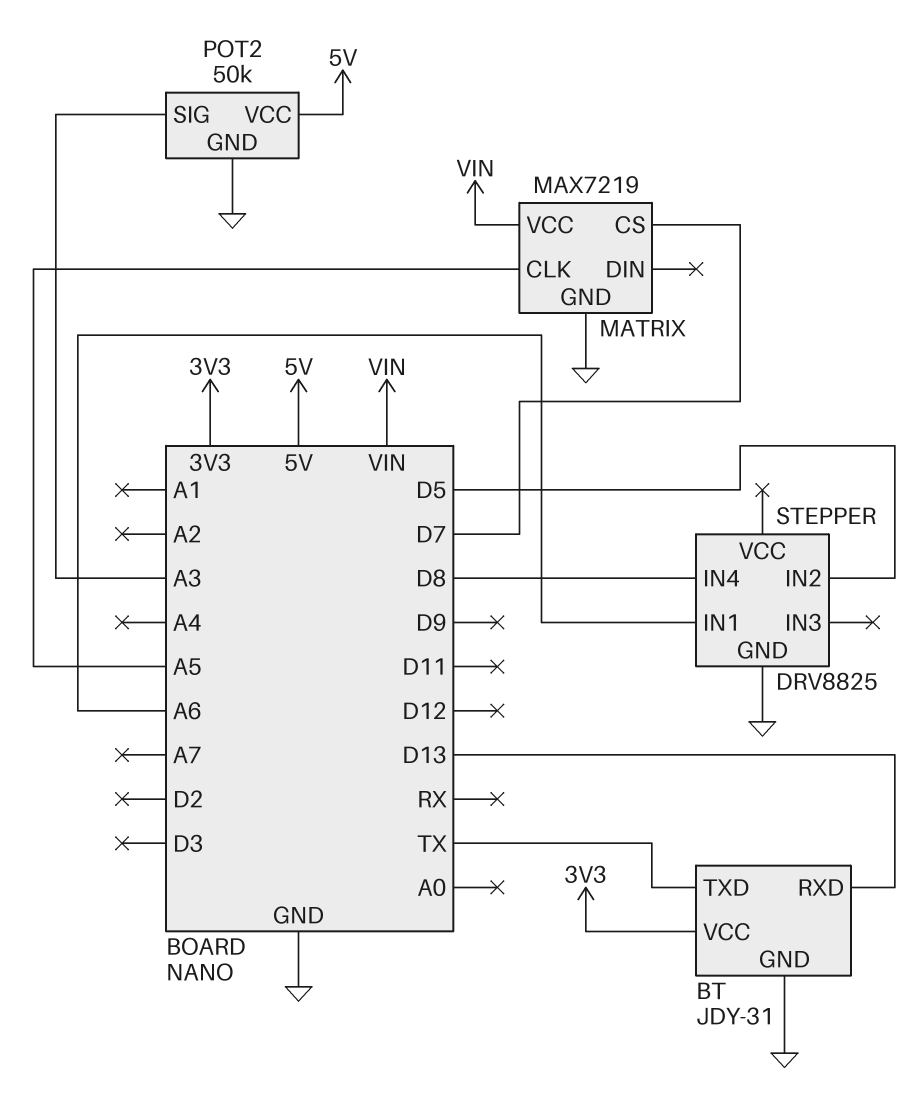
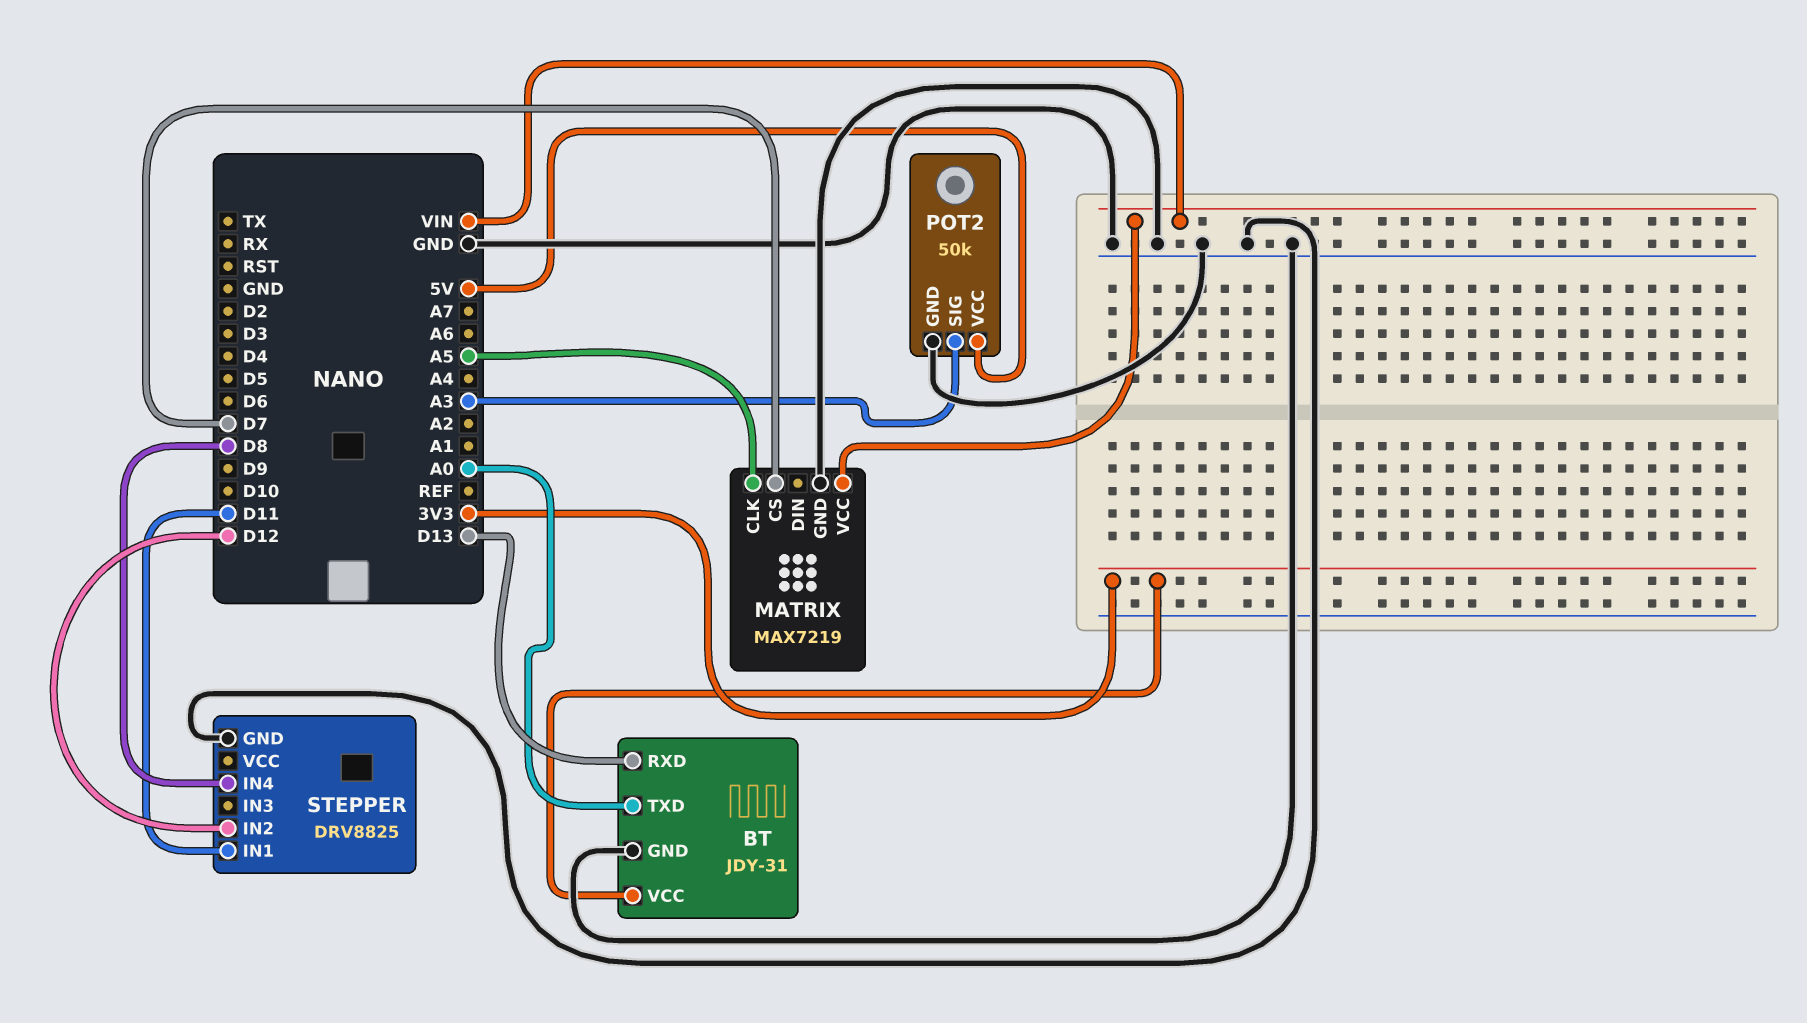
BT pin TXD: TX -> A0
STEPPER pin IN1: A6 -> D11
STEPPER pin IN2: D5 -> D12

